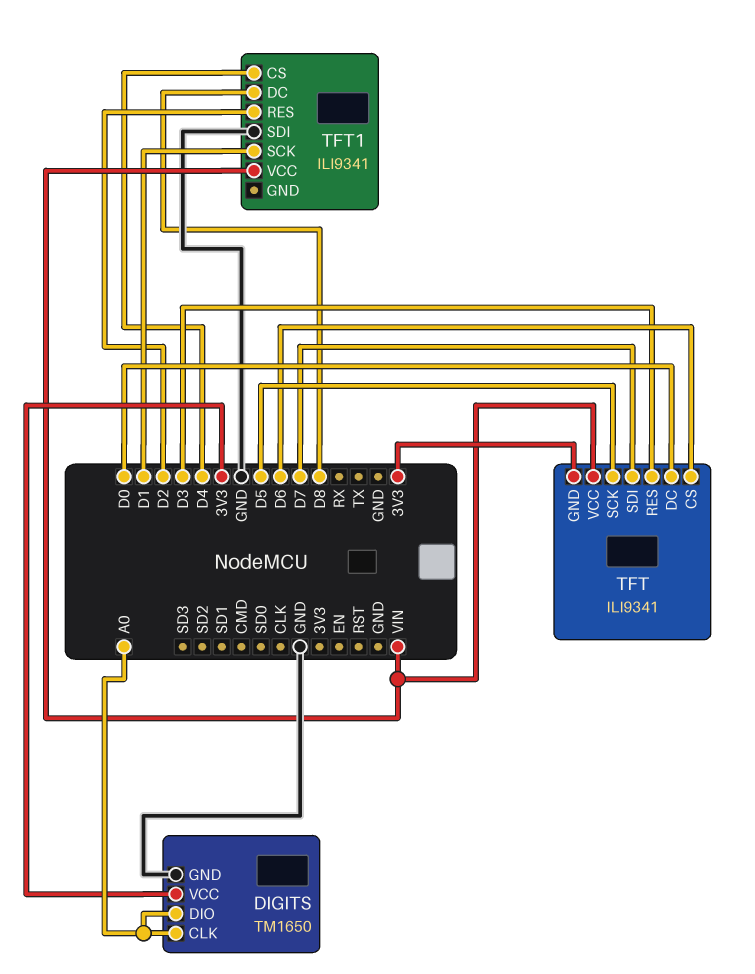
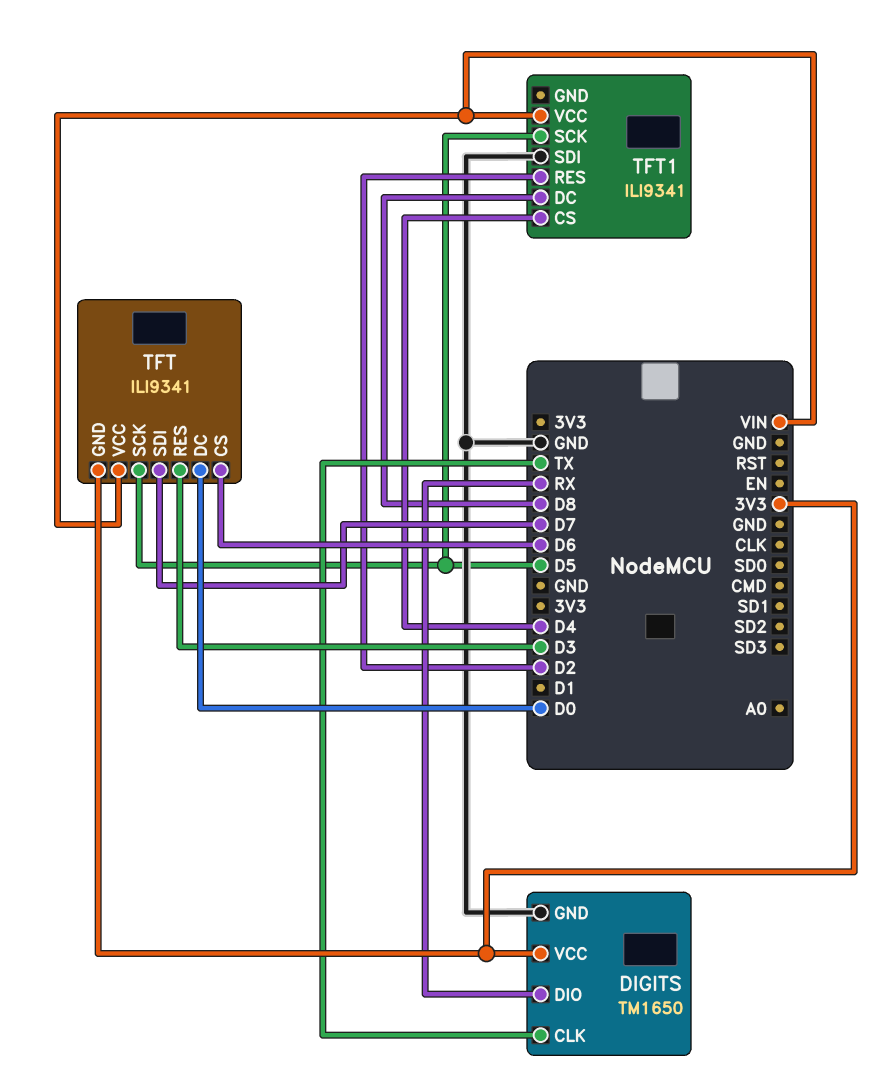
DIGITS pin CLK: A0 -> TX
DIGITS pin DIO: A0 -> RX
TFT1 pin SCK: D1 -> D5

